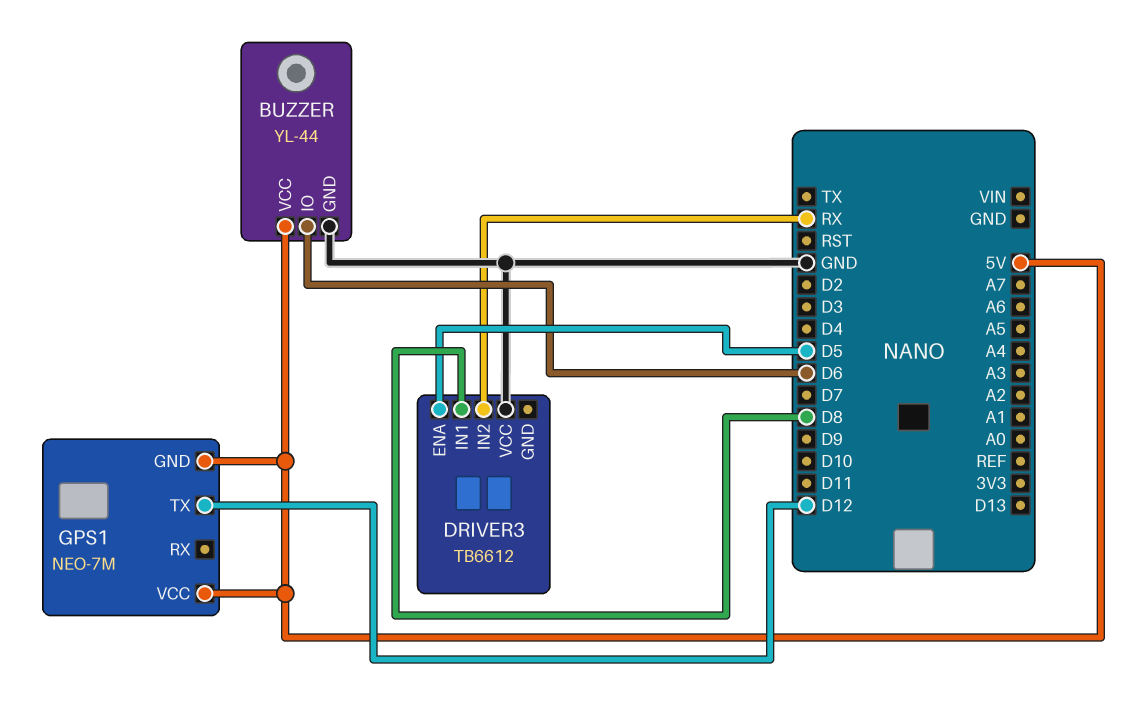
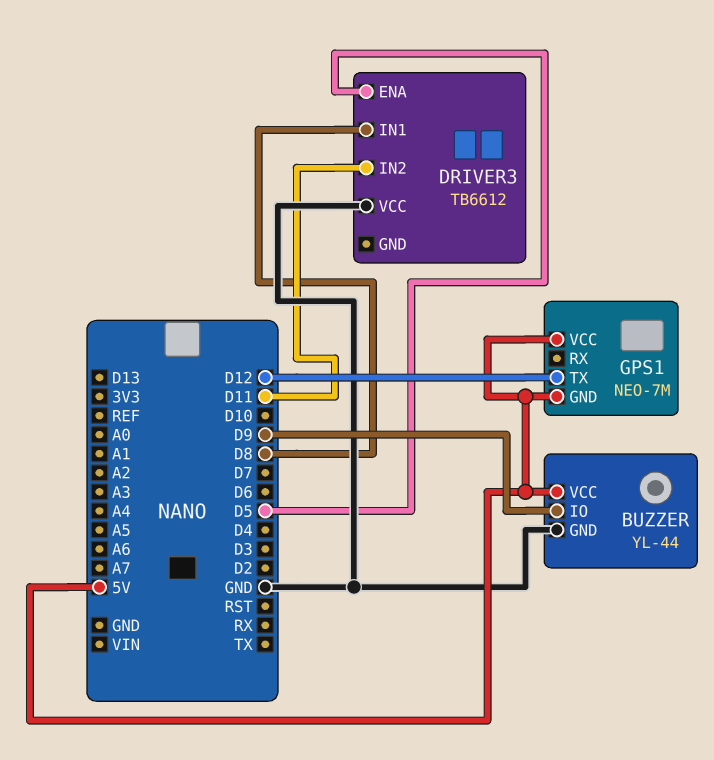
BUZZER pin IO: D6 -> D9
DRIVER3 pin IN2: RX -> D11

